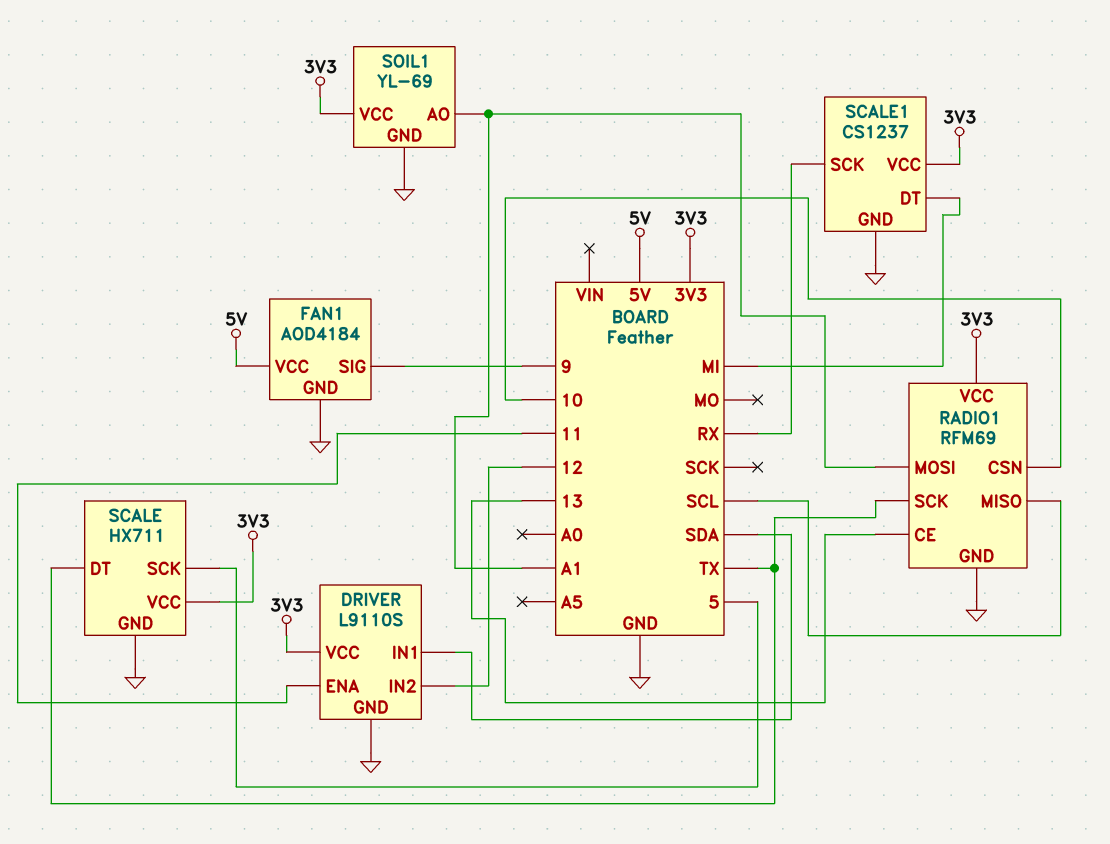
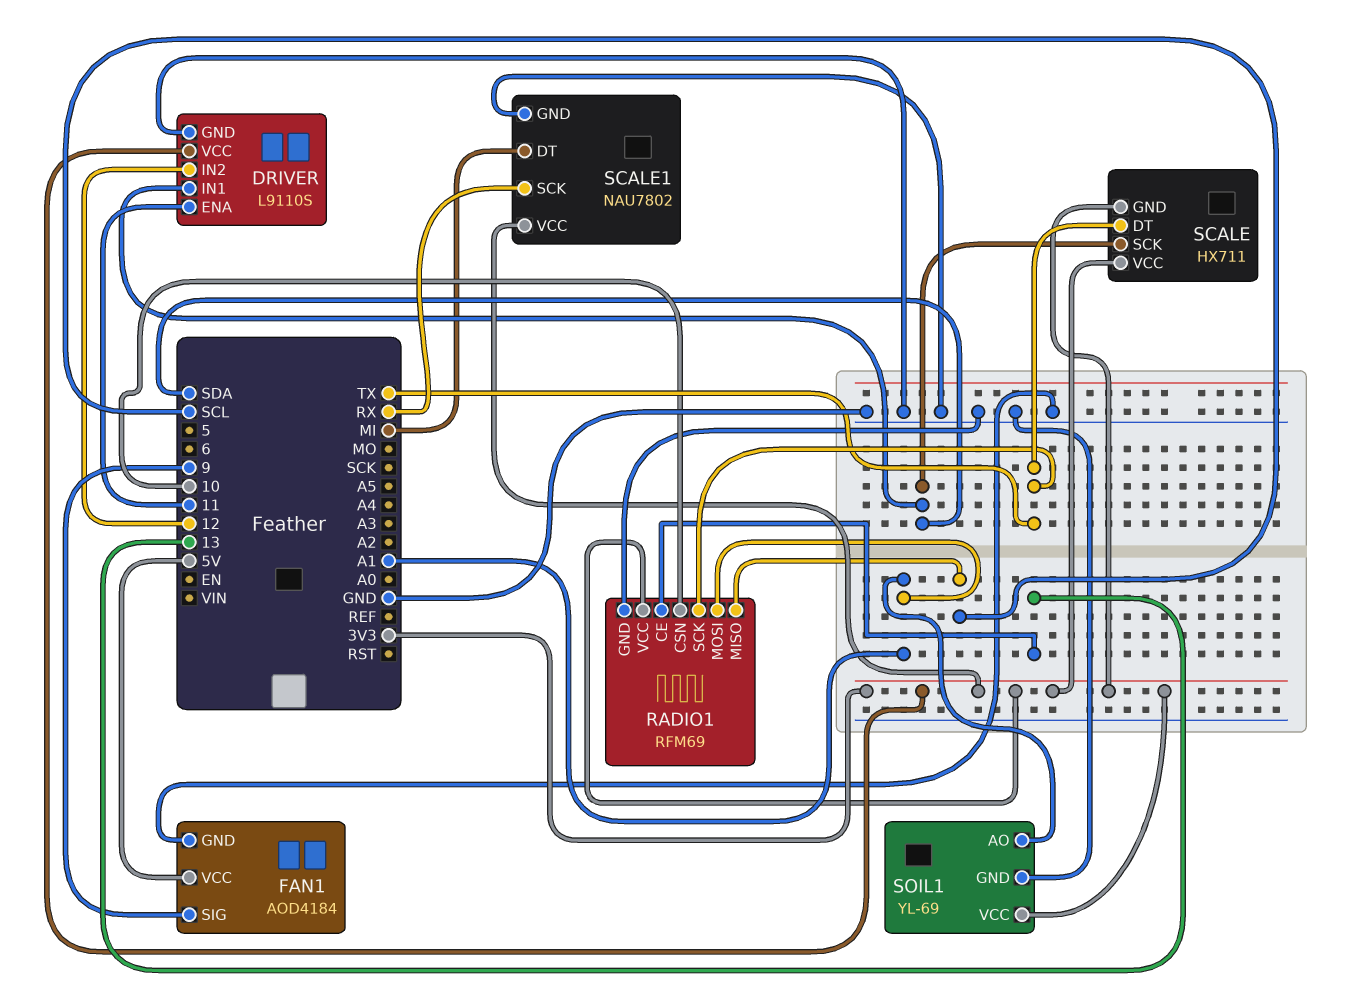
SCALE pin GND: GND -> 3V3
SCALE pin SCK: 5 -> SDA
SCALE1: CS1237 -> NAU7802

